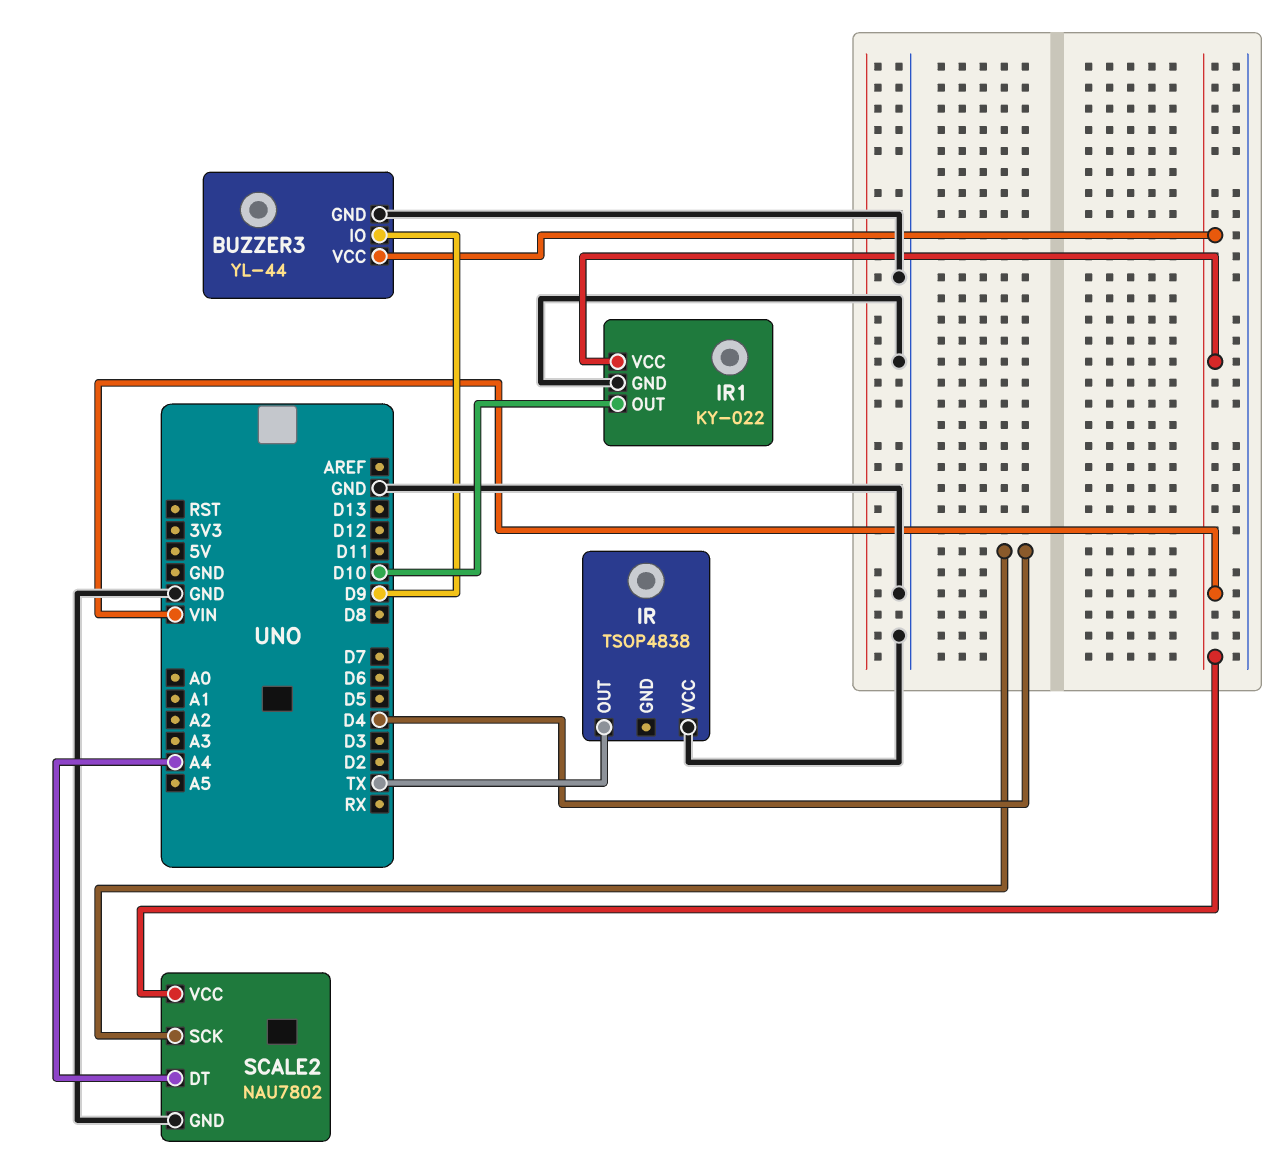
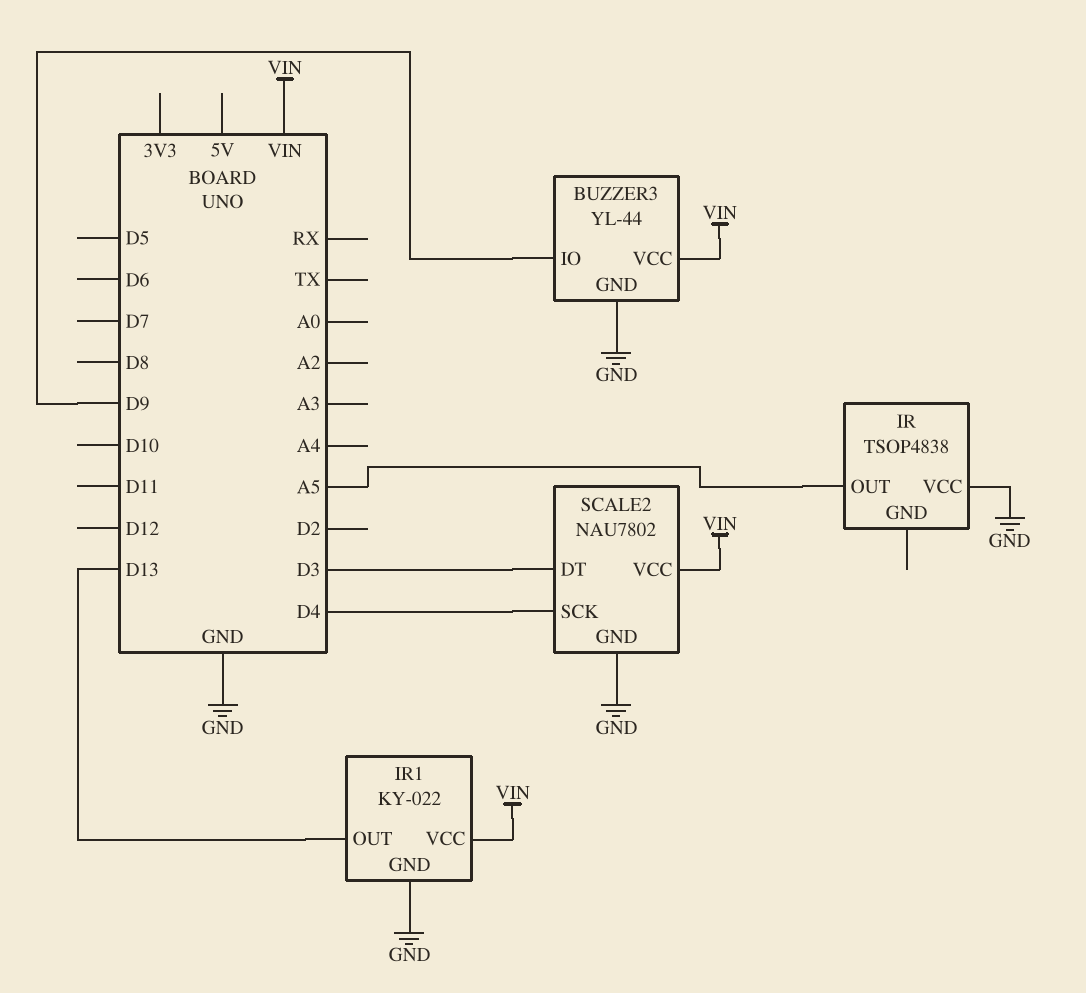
IR pin OUT: TX -> A5
IR1 pin OUT: D10 -> D13
SCALE2 pin DT: A4 -> D3

